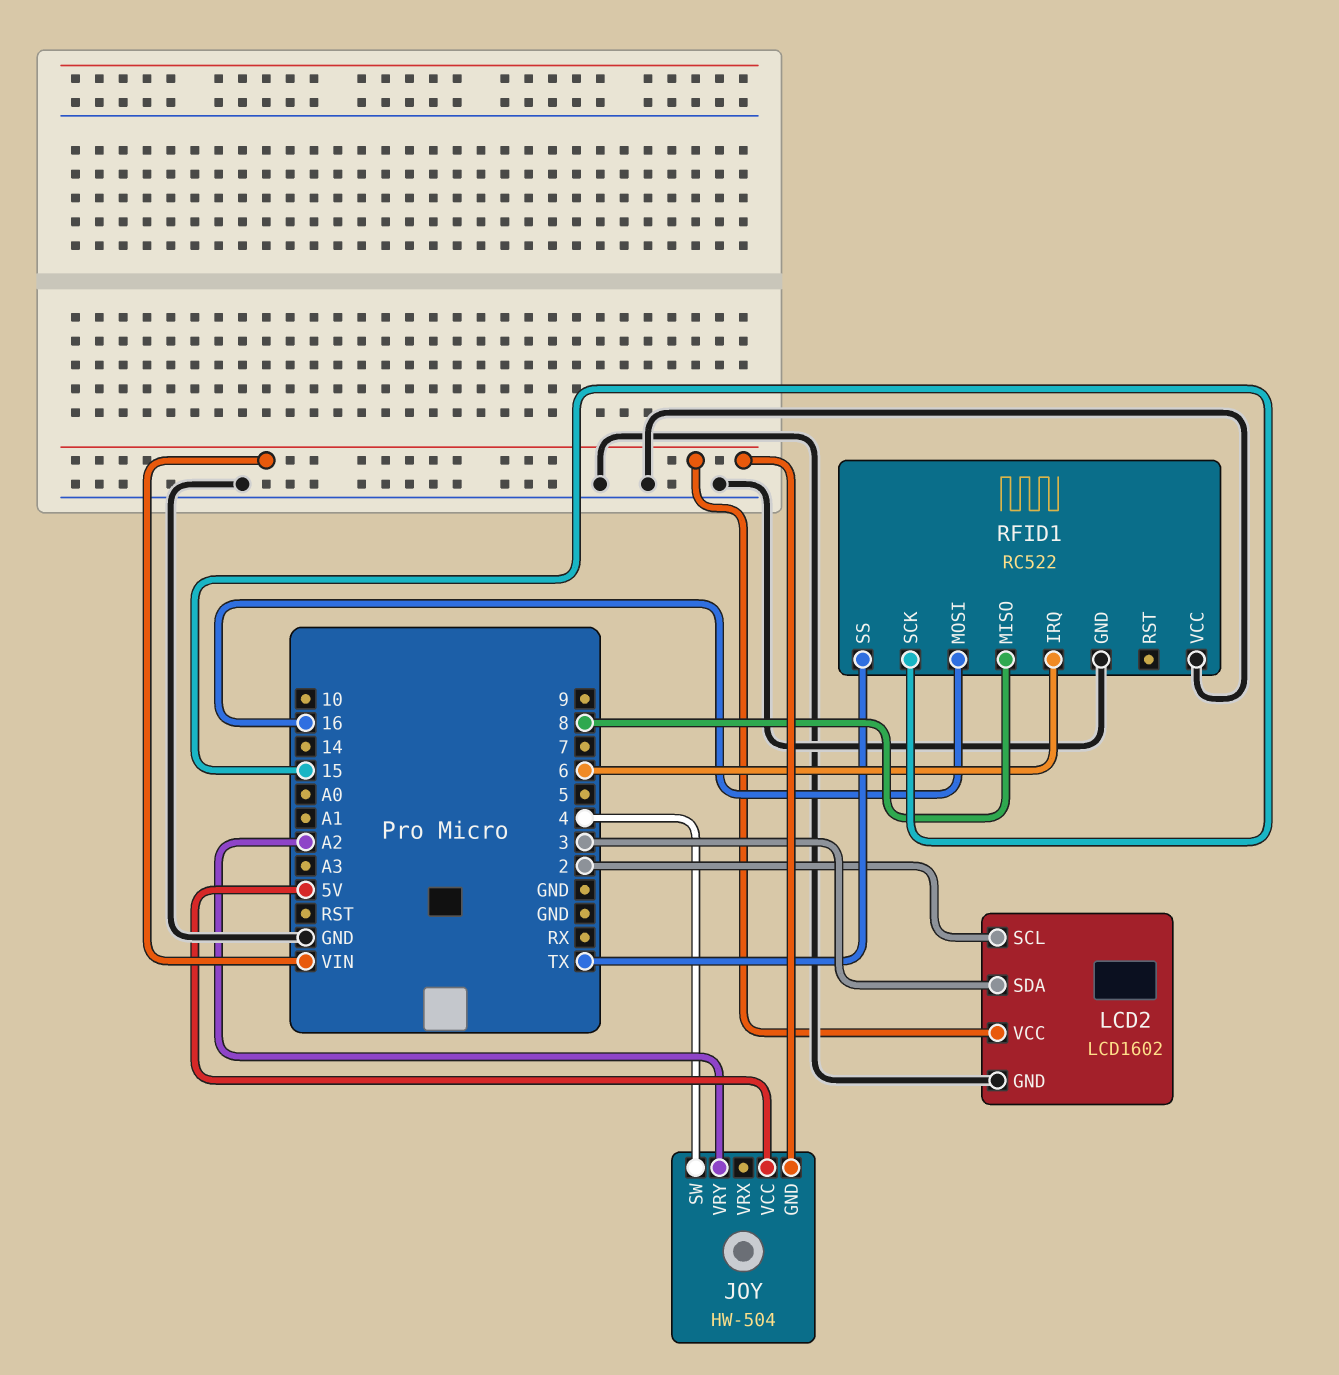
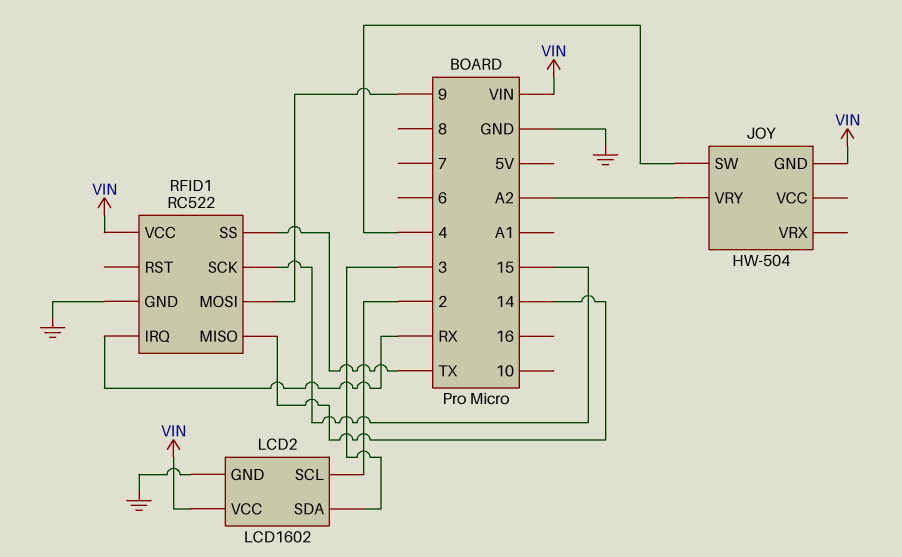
JOY pin VCC: 5V -> none
RFID1 pin IRQ: 6 -> RX
RFID1 pin MISO: 8 -> 14
RFID1 pin MOSI: 16 -> 9
RFID1 pin VCC: GND -> VIN

